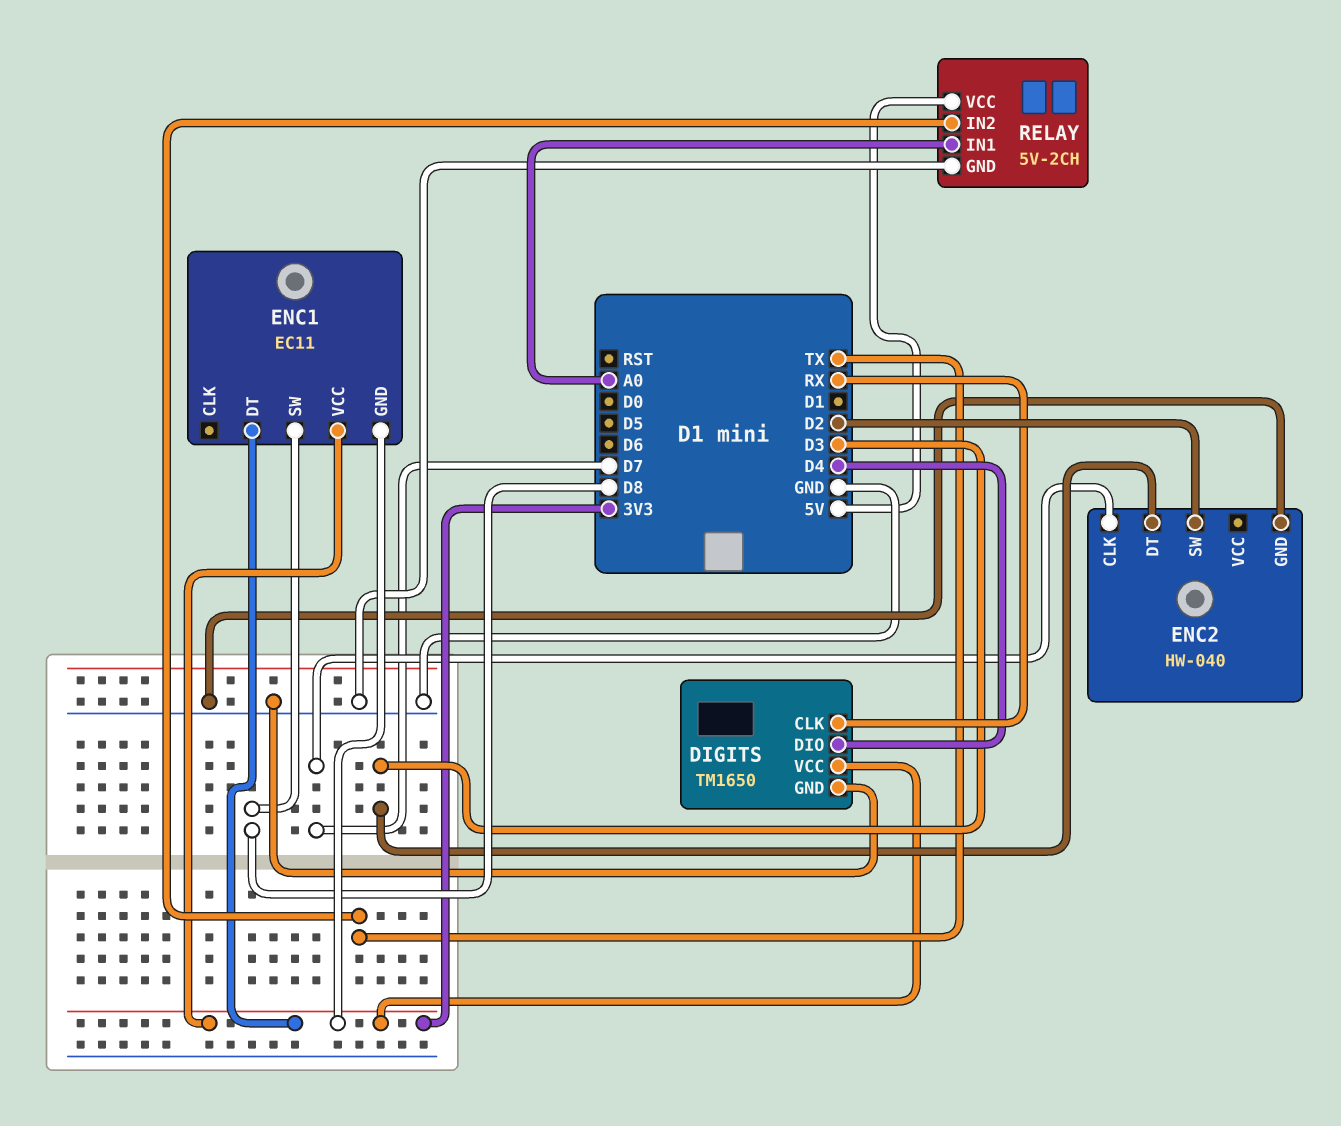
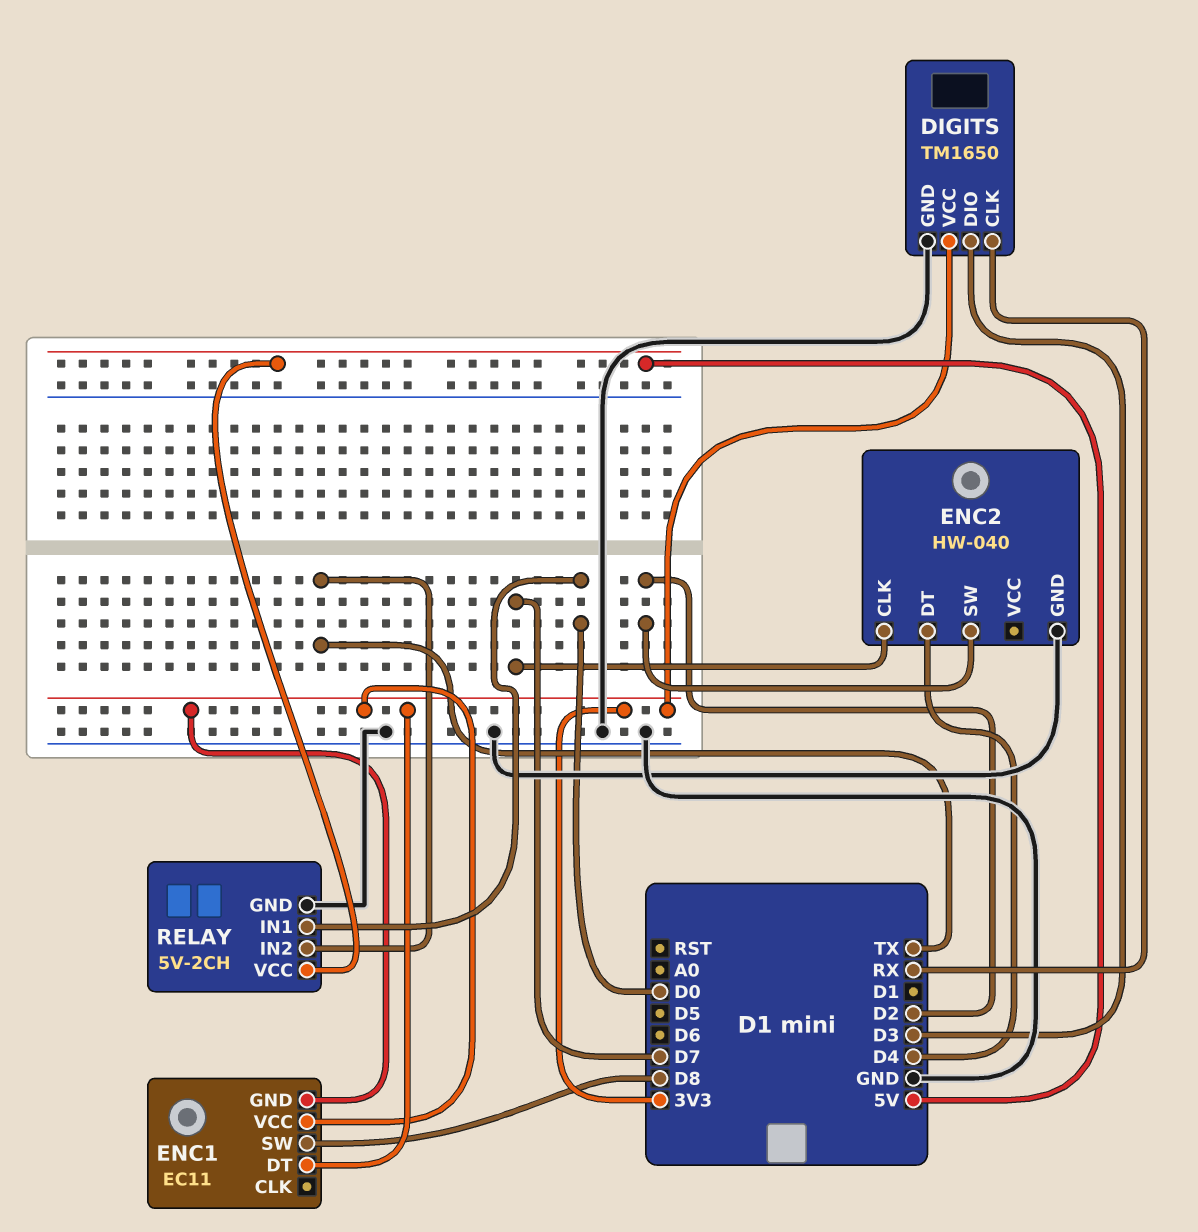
DIGITS pin DIO: D4 -> D3
ENC2 pin DT: D3 -> D4
RELAY pin IN1: A0 -> D0

